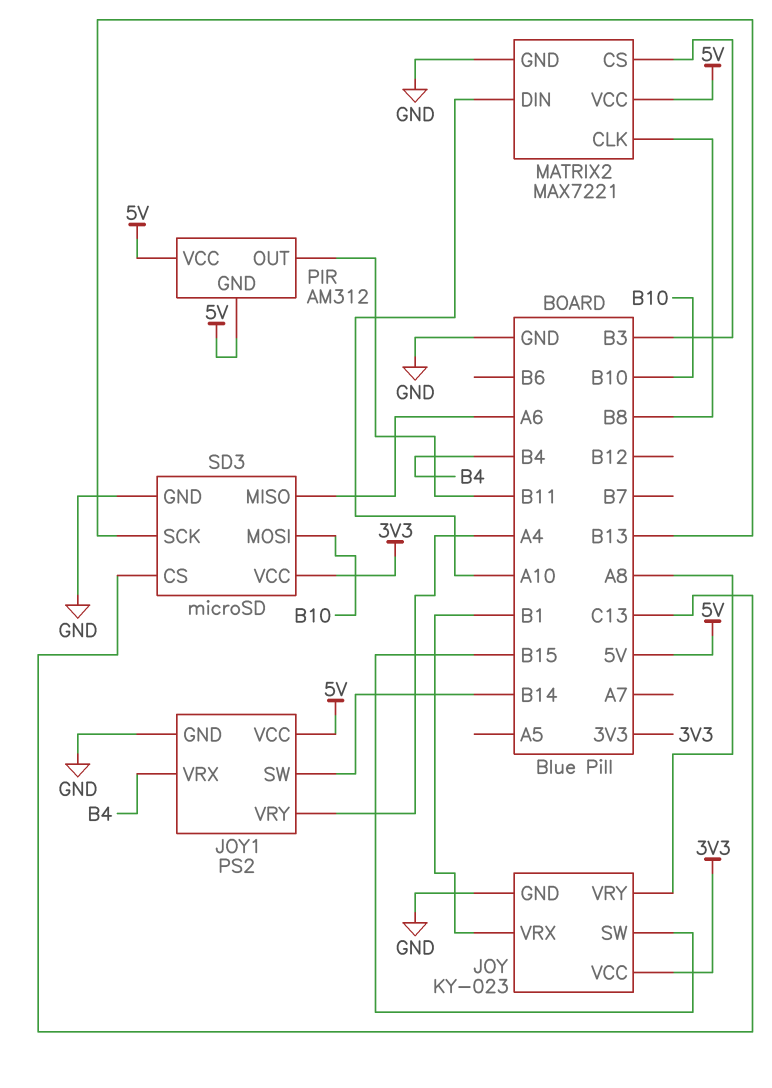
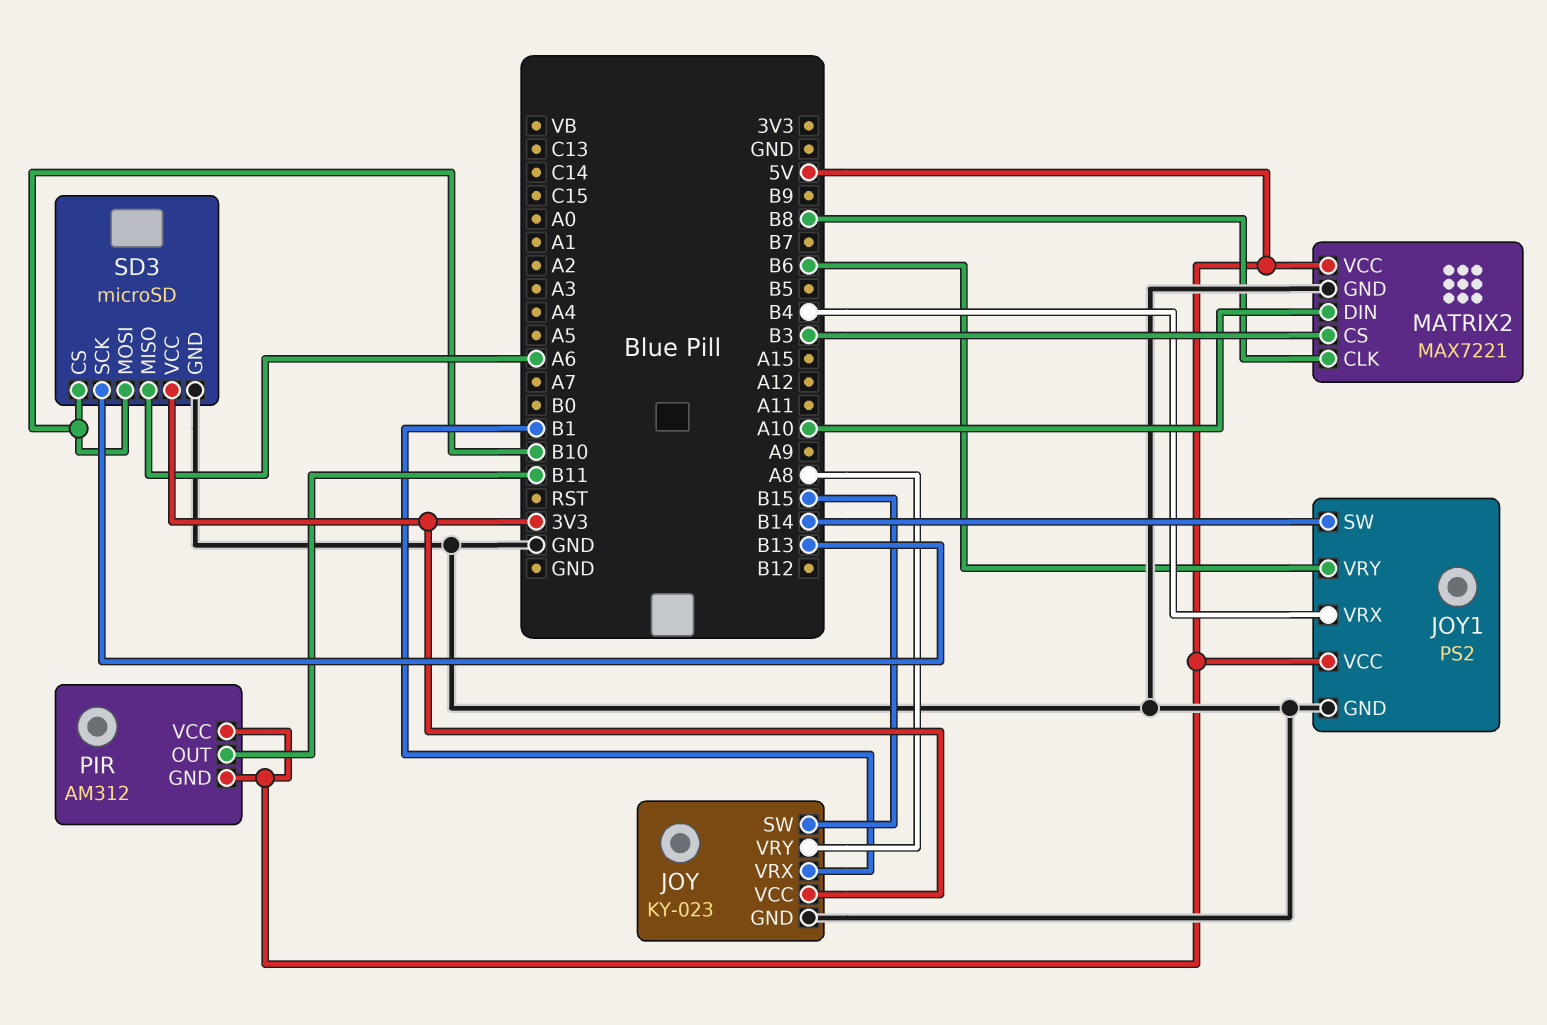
JOY1 pin VRY: A4 -> B6
SD3 pin CS: C13 -> B10

